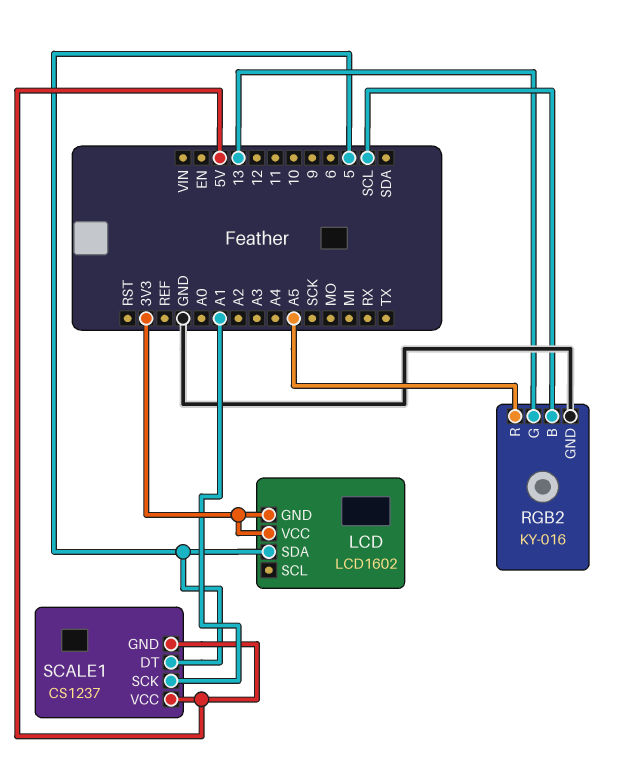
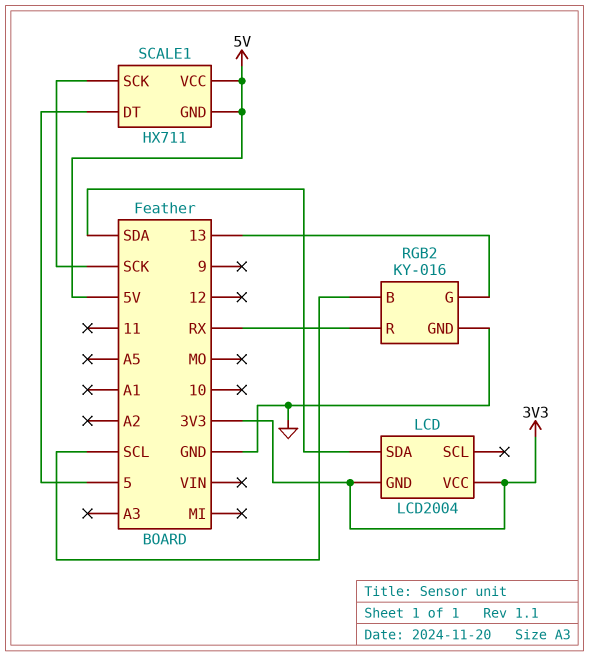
LCD: LCD1602 -> LCD2004
LCD pin SDA: 5 -> SDA
RGB2 pin R: A5 -> RX
SCALE1: CS1237 -> HX711
SCALE1 pin SCK: A1 -> SCK

